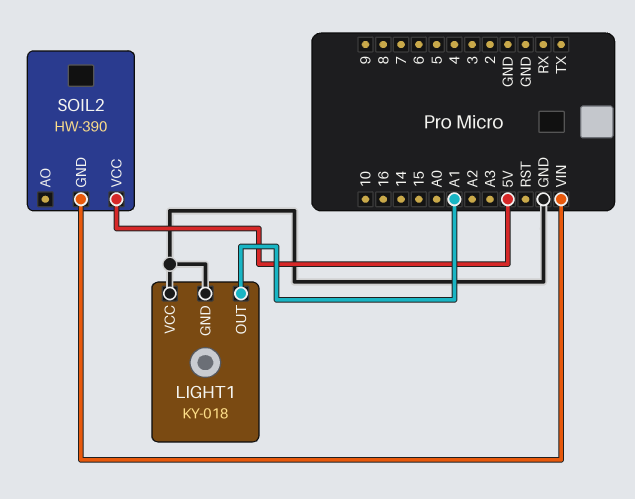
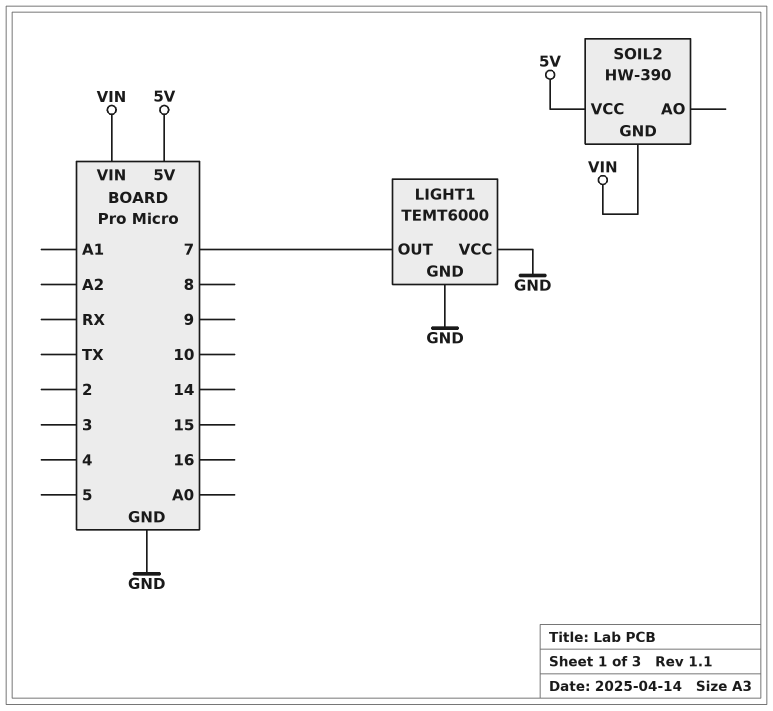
LIGHT1: KY-018 -> TEMT6000
LIGHT1 pin OUT: A1 -> 7

